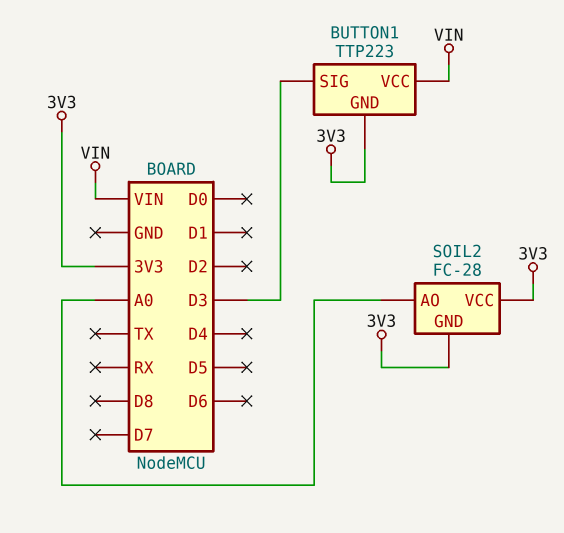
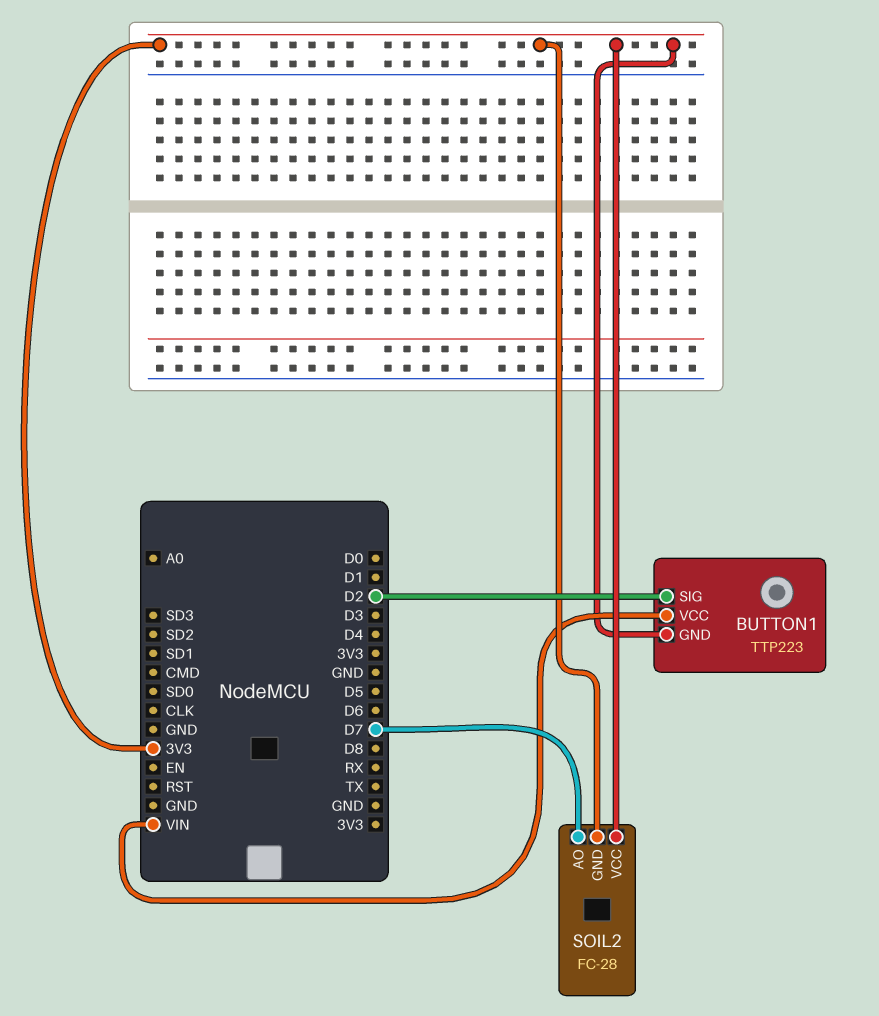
BUTTON1 pin SIG: D3 -> D2
SOIL2 pin AO: A0 -> D7

